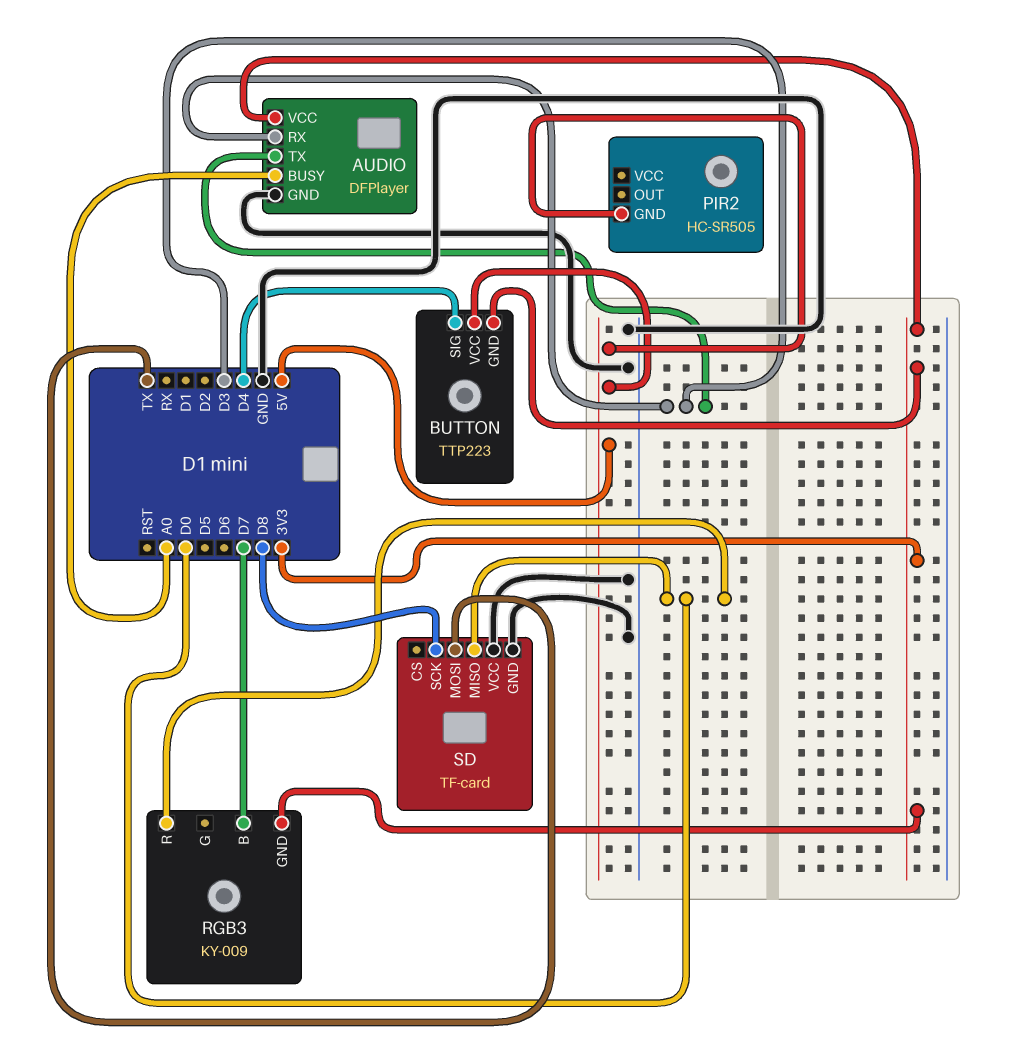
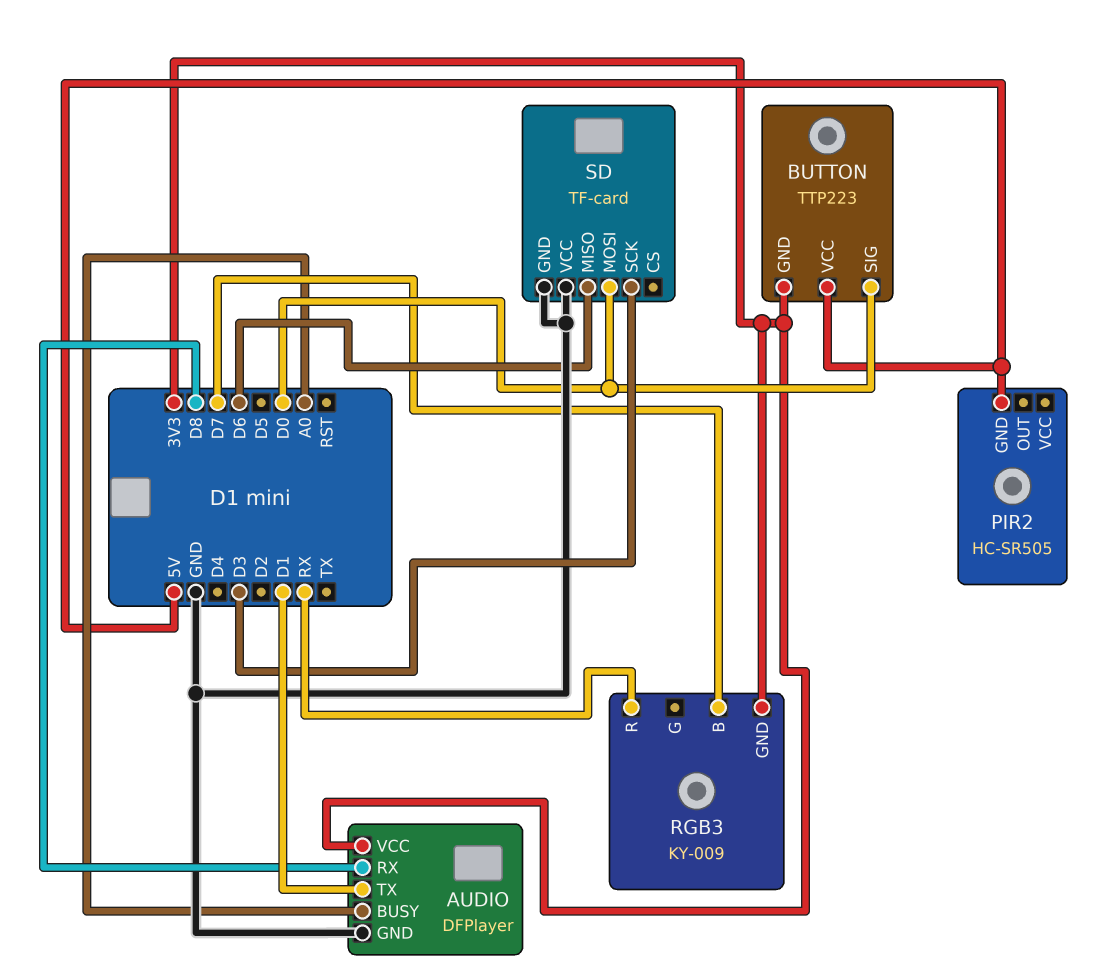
AUDIO pin RX: D3 -> D8
AUDIO pin TX: D3 -> D1
BUTTON pin SIG: D4 -> D0
RGB3 pin R: D0 -> RX
SD pin MISO: D0 -> D6
SD pin MOSI: TX -> D0
SD pin SCK: D8 -> D3

